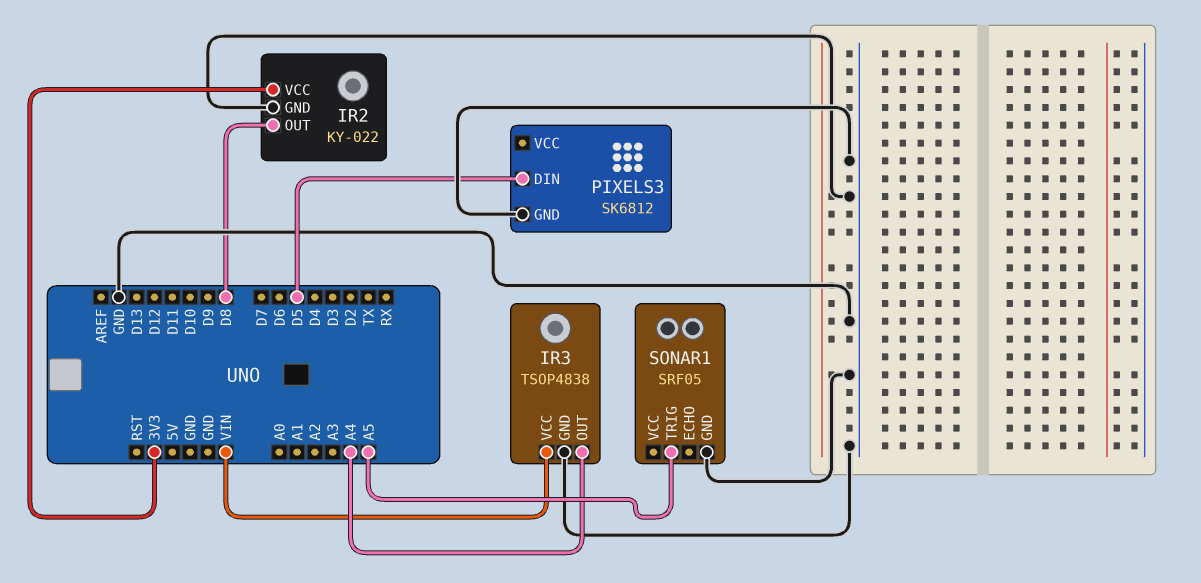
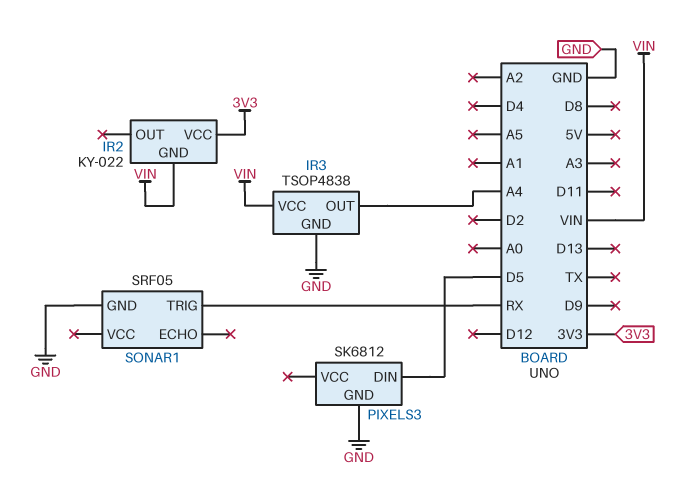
IR2 pin GND: GND -> VIN
IR2 pin OUT: D8 -> none
SONAR1 pin TRIG: A5 -> RX

